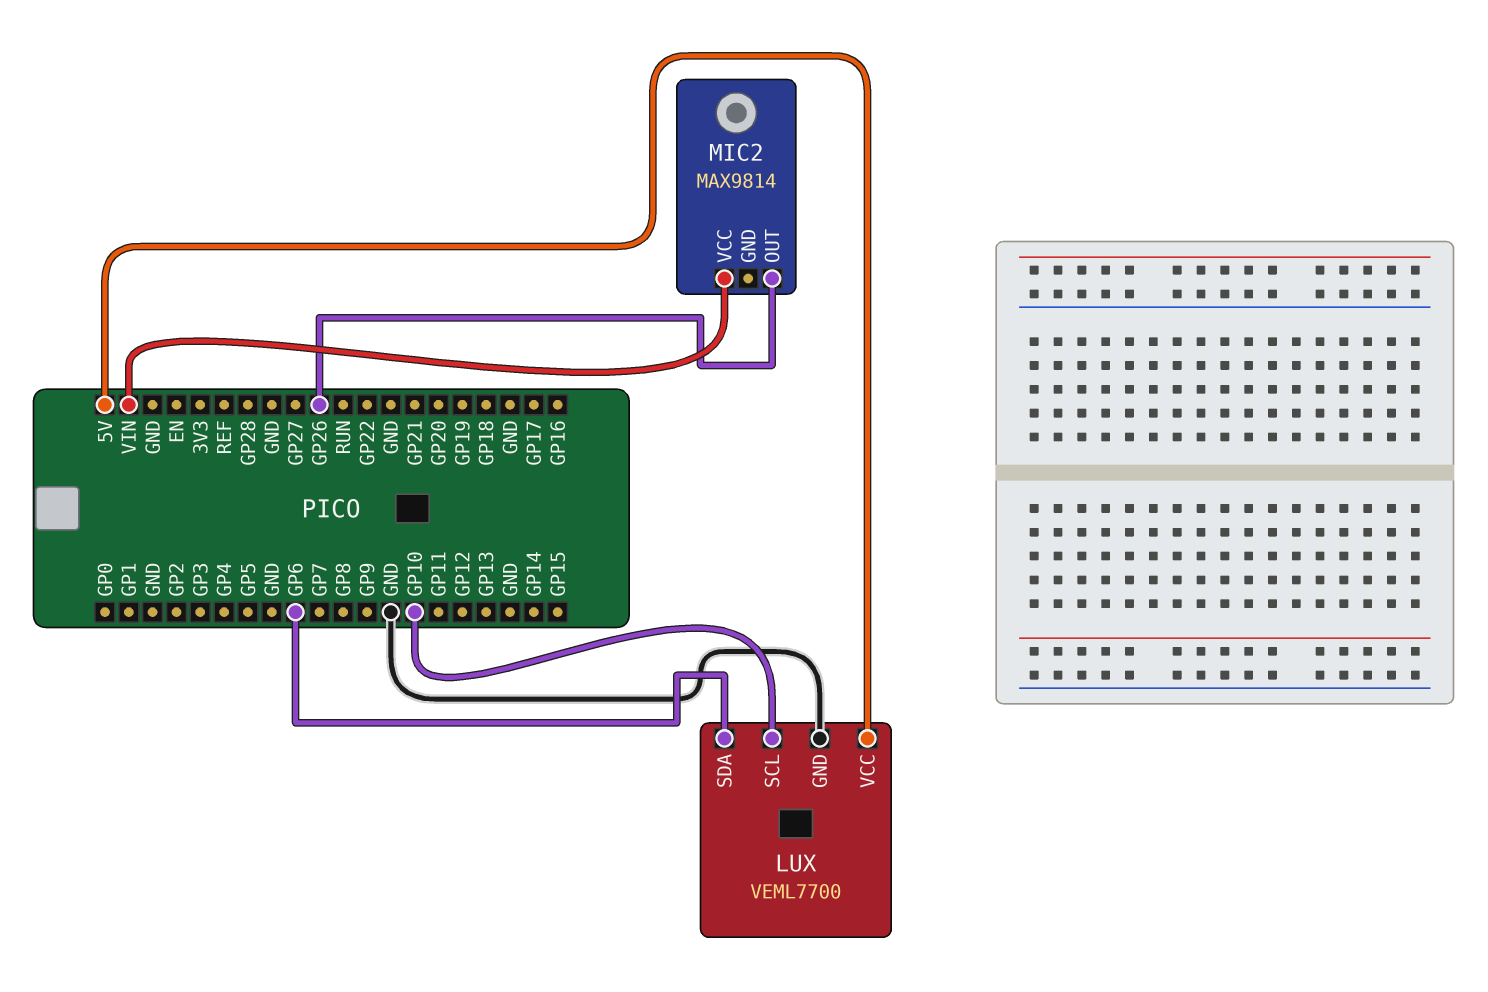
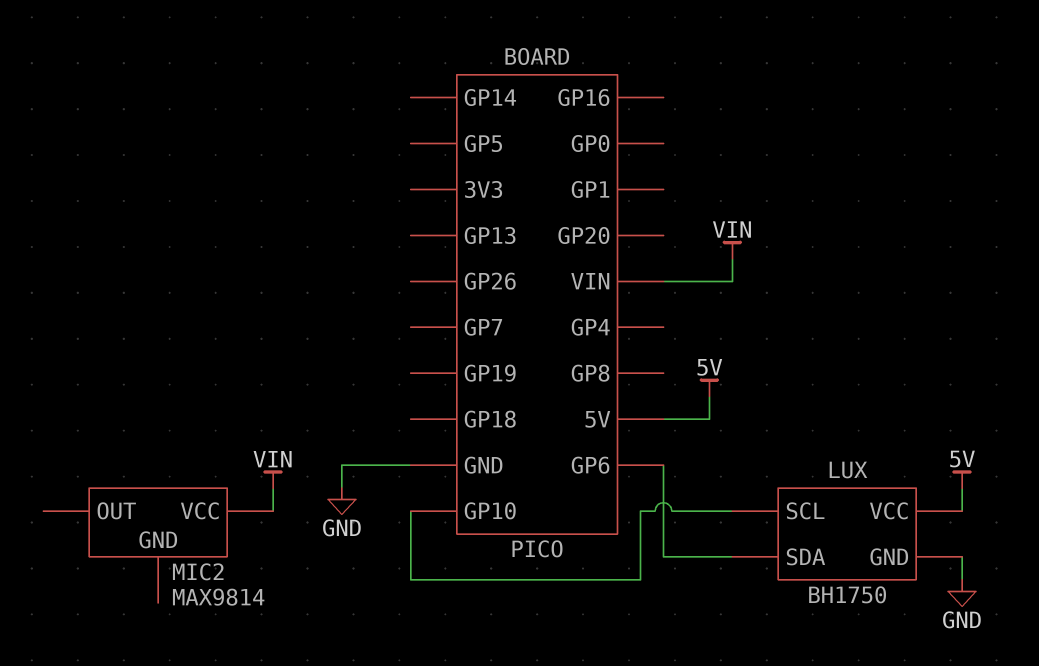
LUX: VEML7700 -> BH1750
MIC2 pin OUT: GP26 -> none

